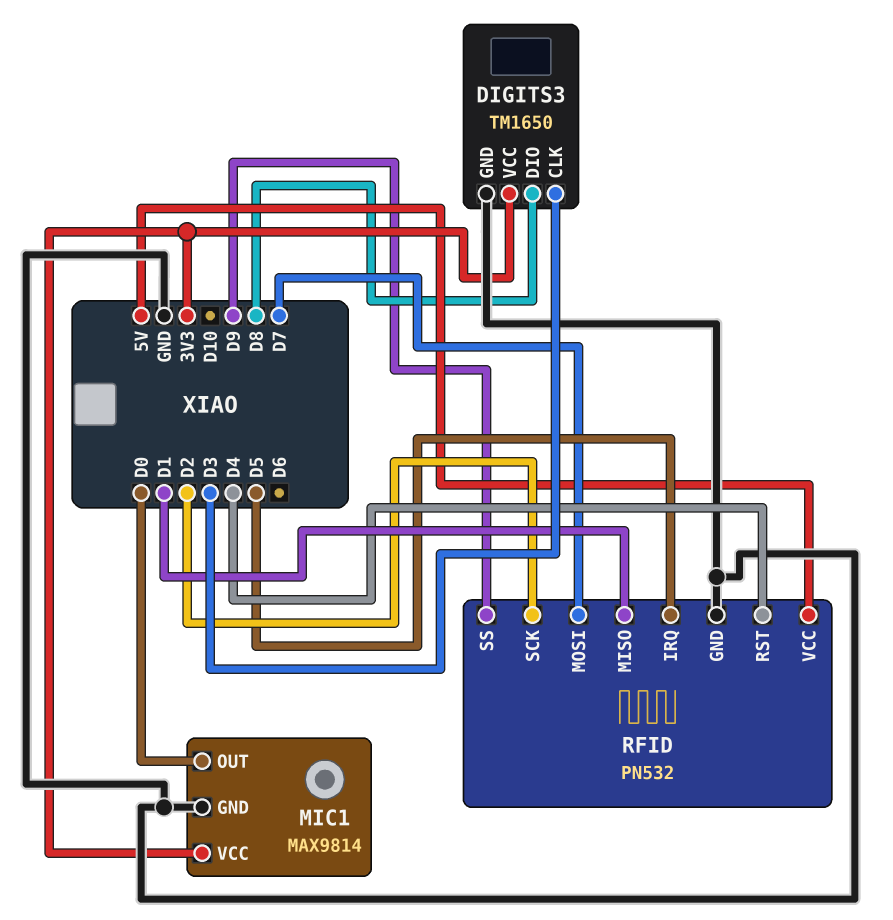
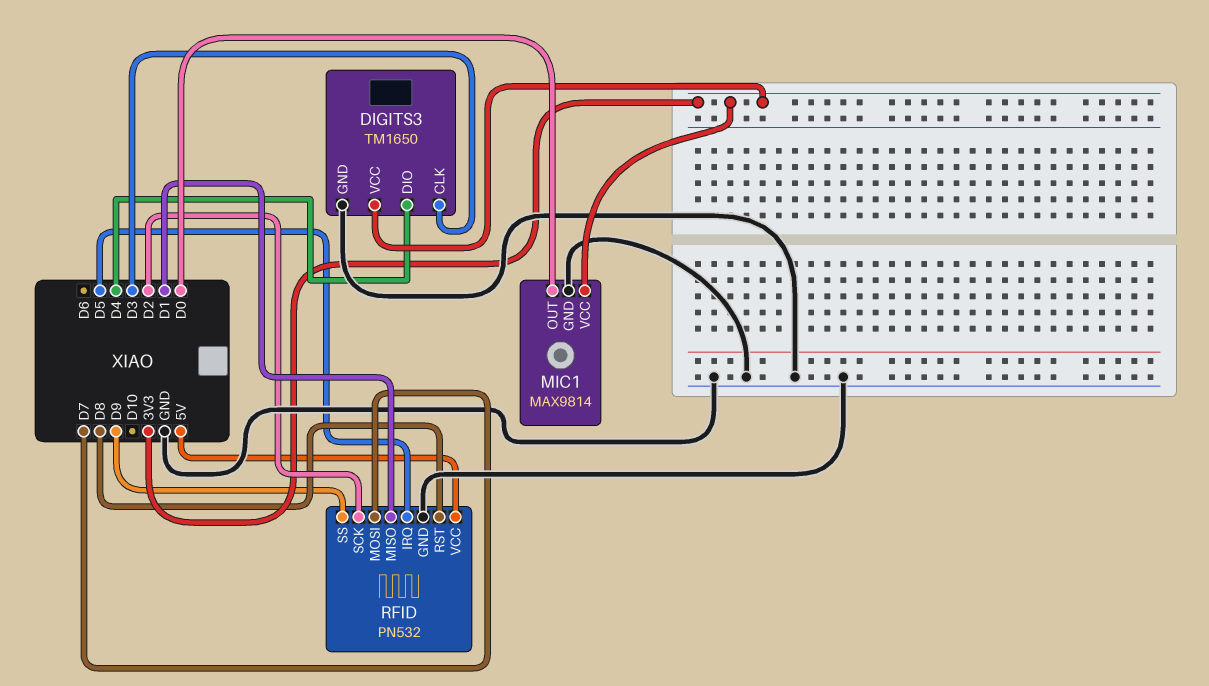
DIGITS3 pin DIO: D8 -> D4
RFID pin RST: D4 -> D8

